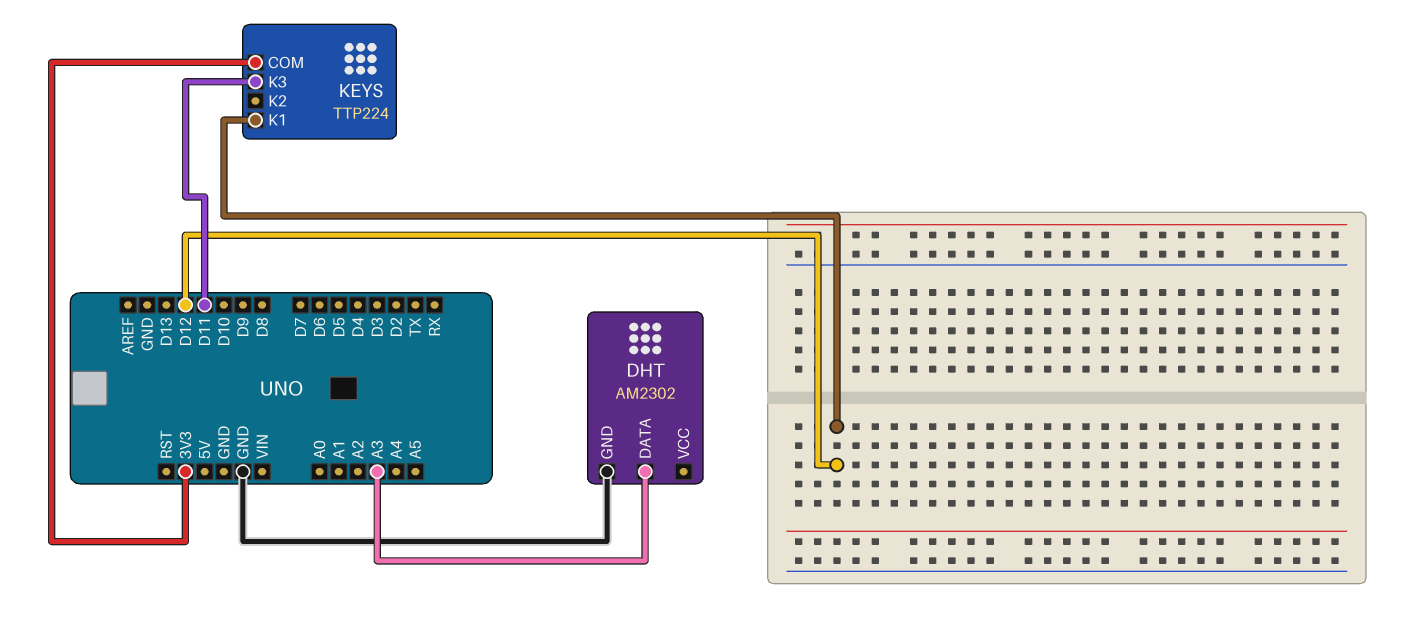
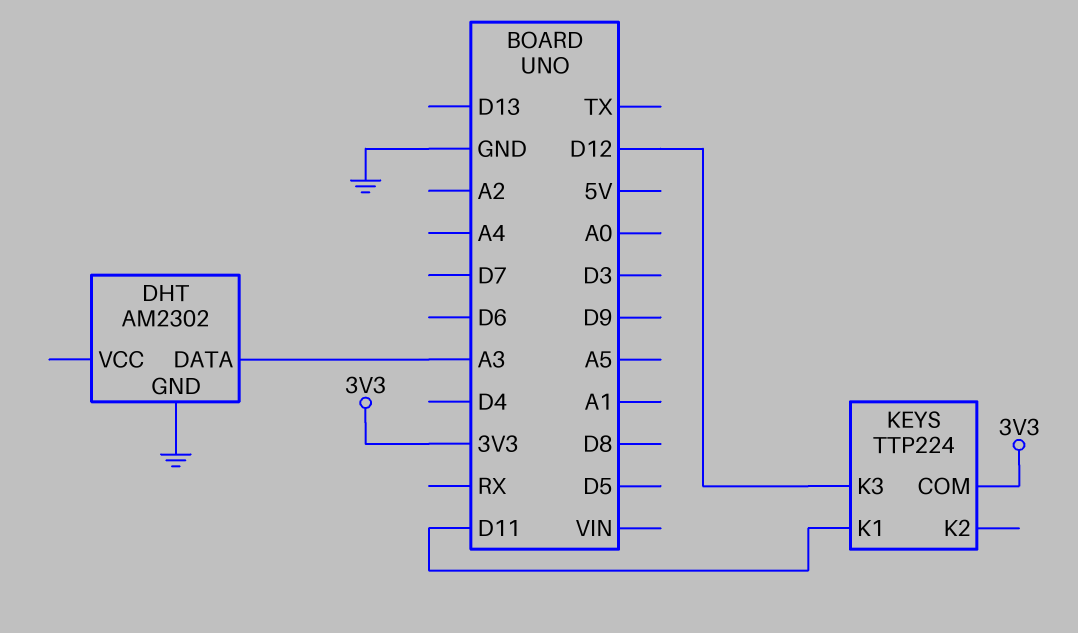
KEYS pin K1: D12 -> D11
KEYS pin K3: D11 -> D12

